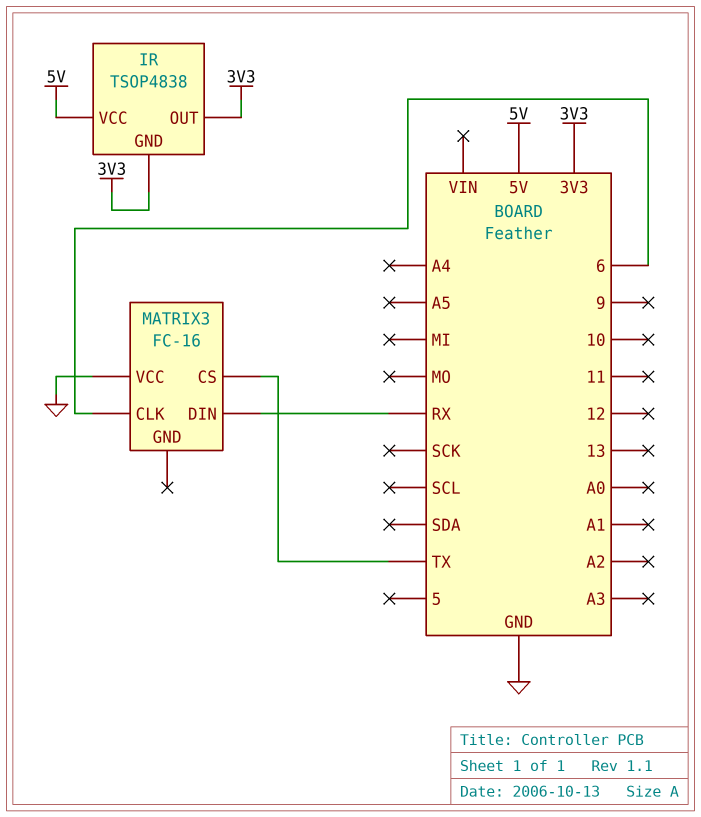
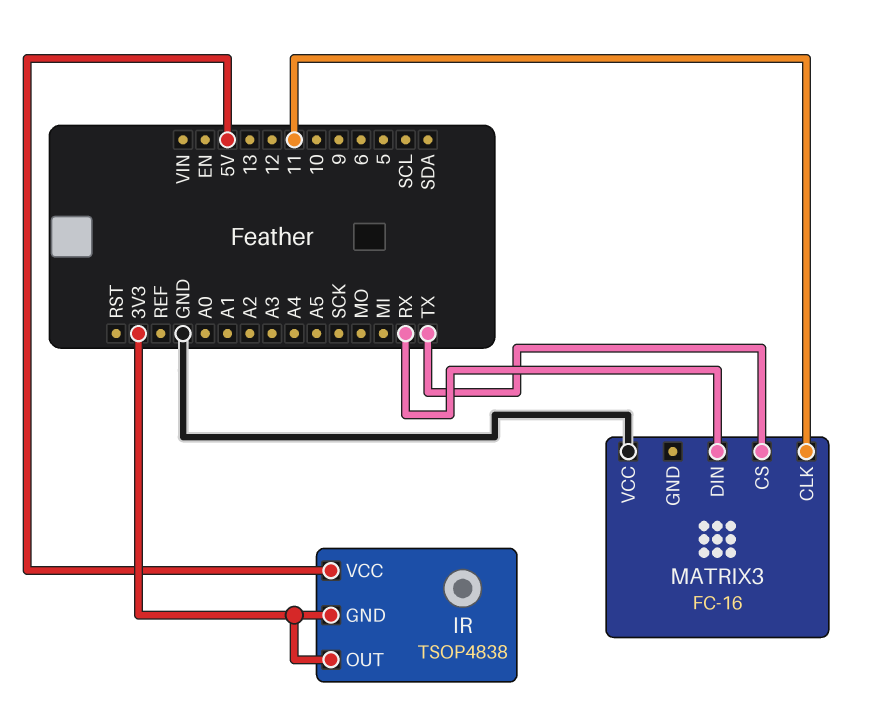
MATRIX3 pin CLK: 6 -> 11

